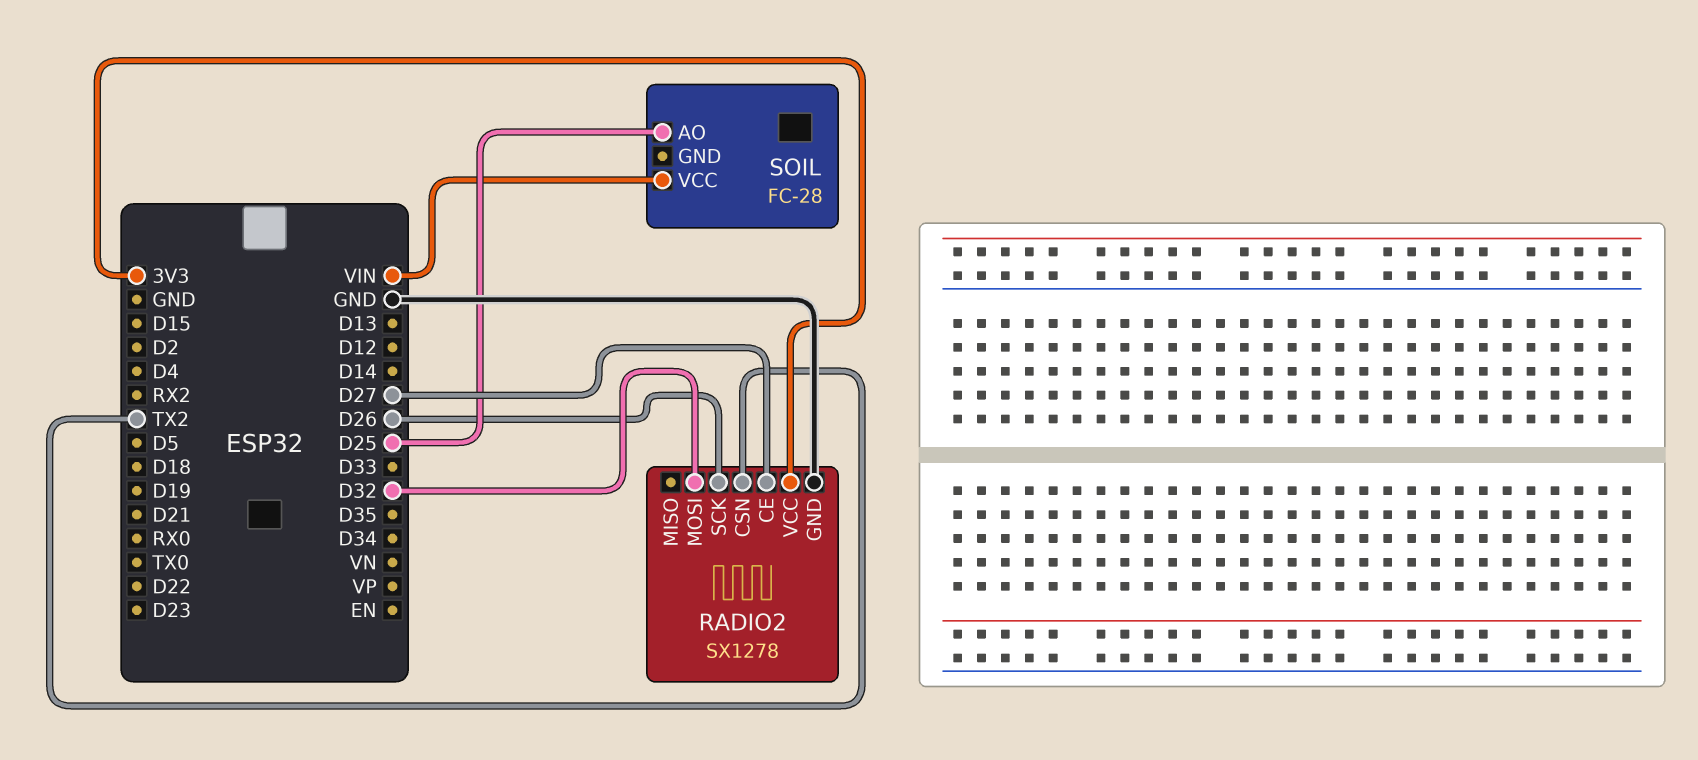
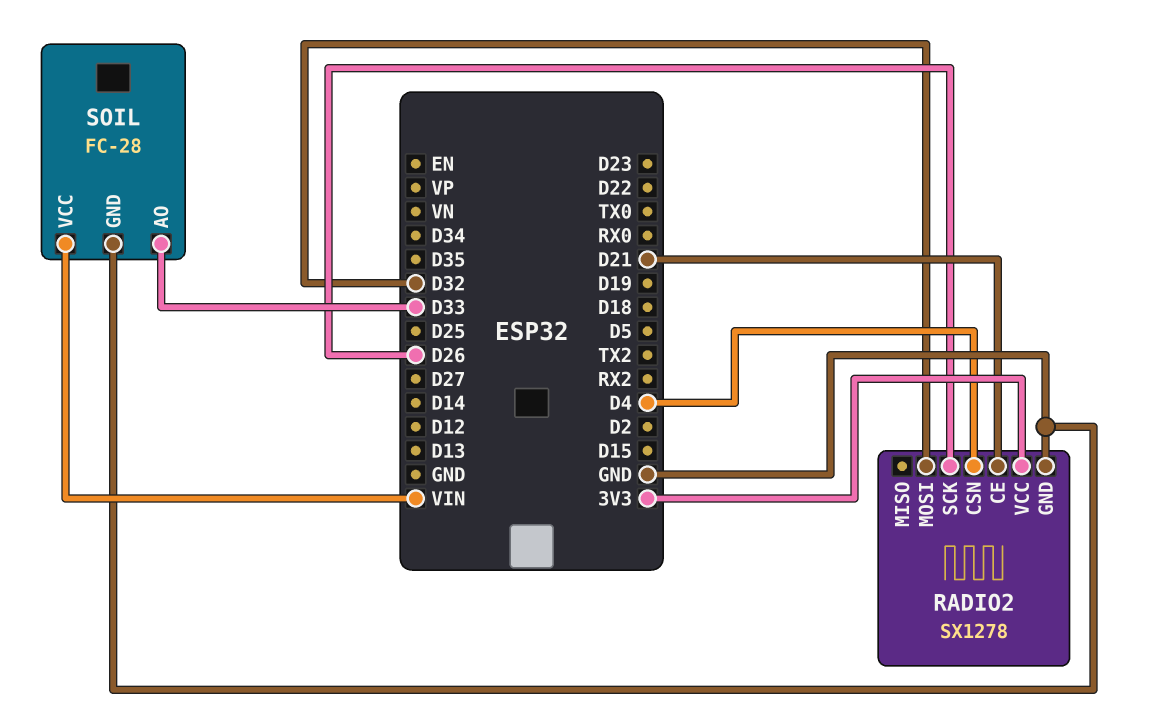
RADIO2 pin CE: D27 -> D21
RADIO2 pin CSN: TX2 -> D4
SOIL pin AO: D25 -> D33
SOIL pin GND: none -> GND

